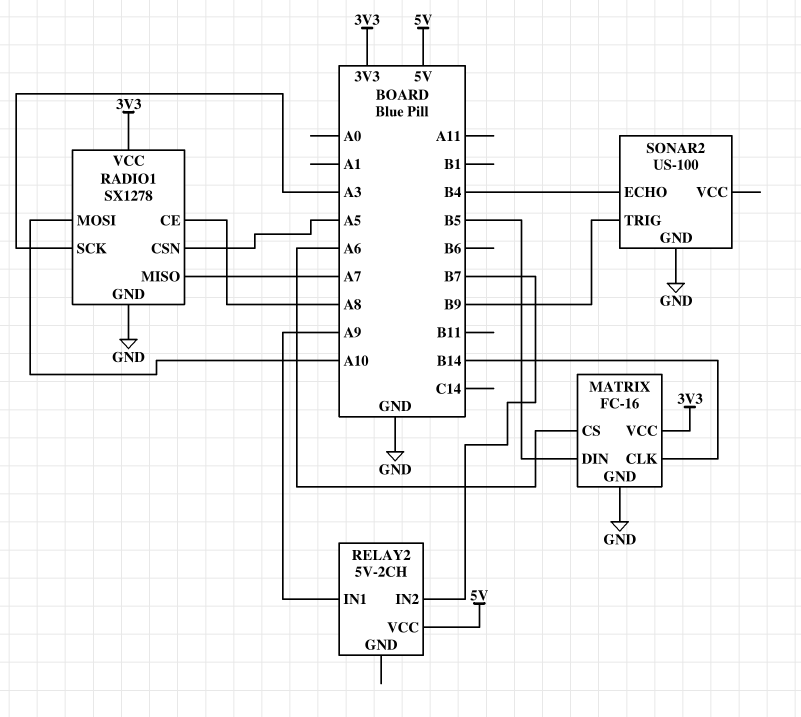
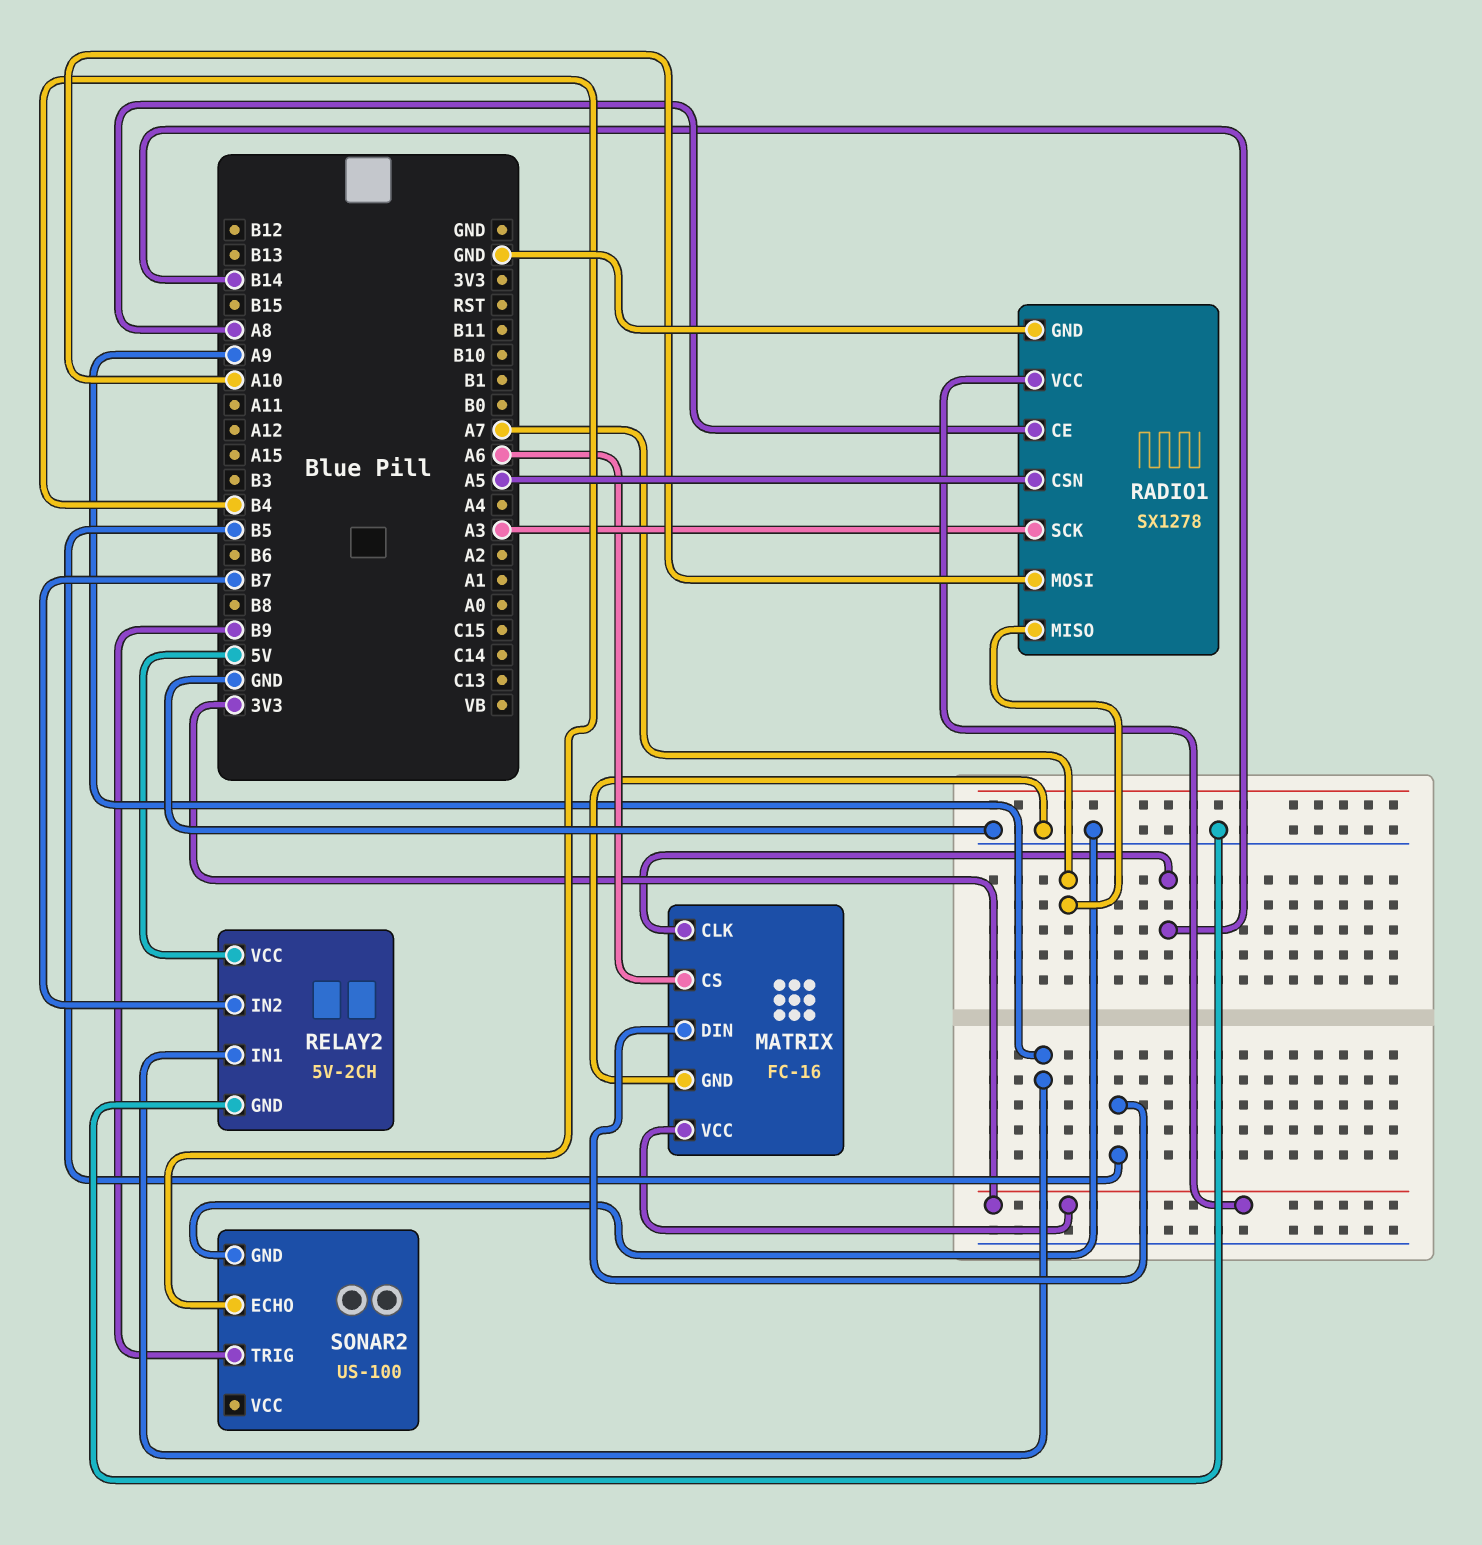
RELAY2 pin GND: none -> GND

